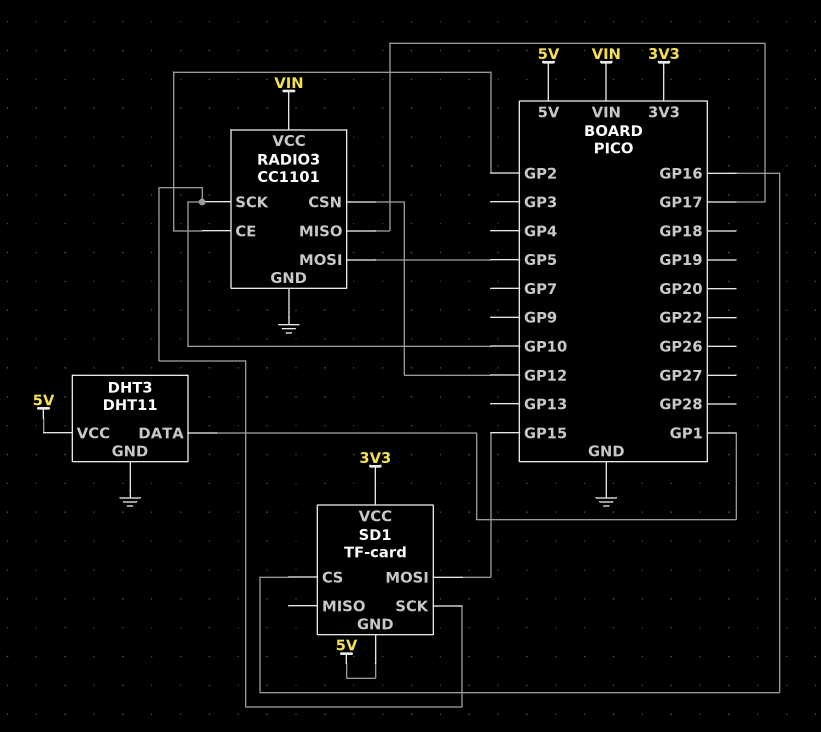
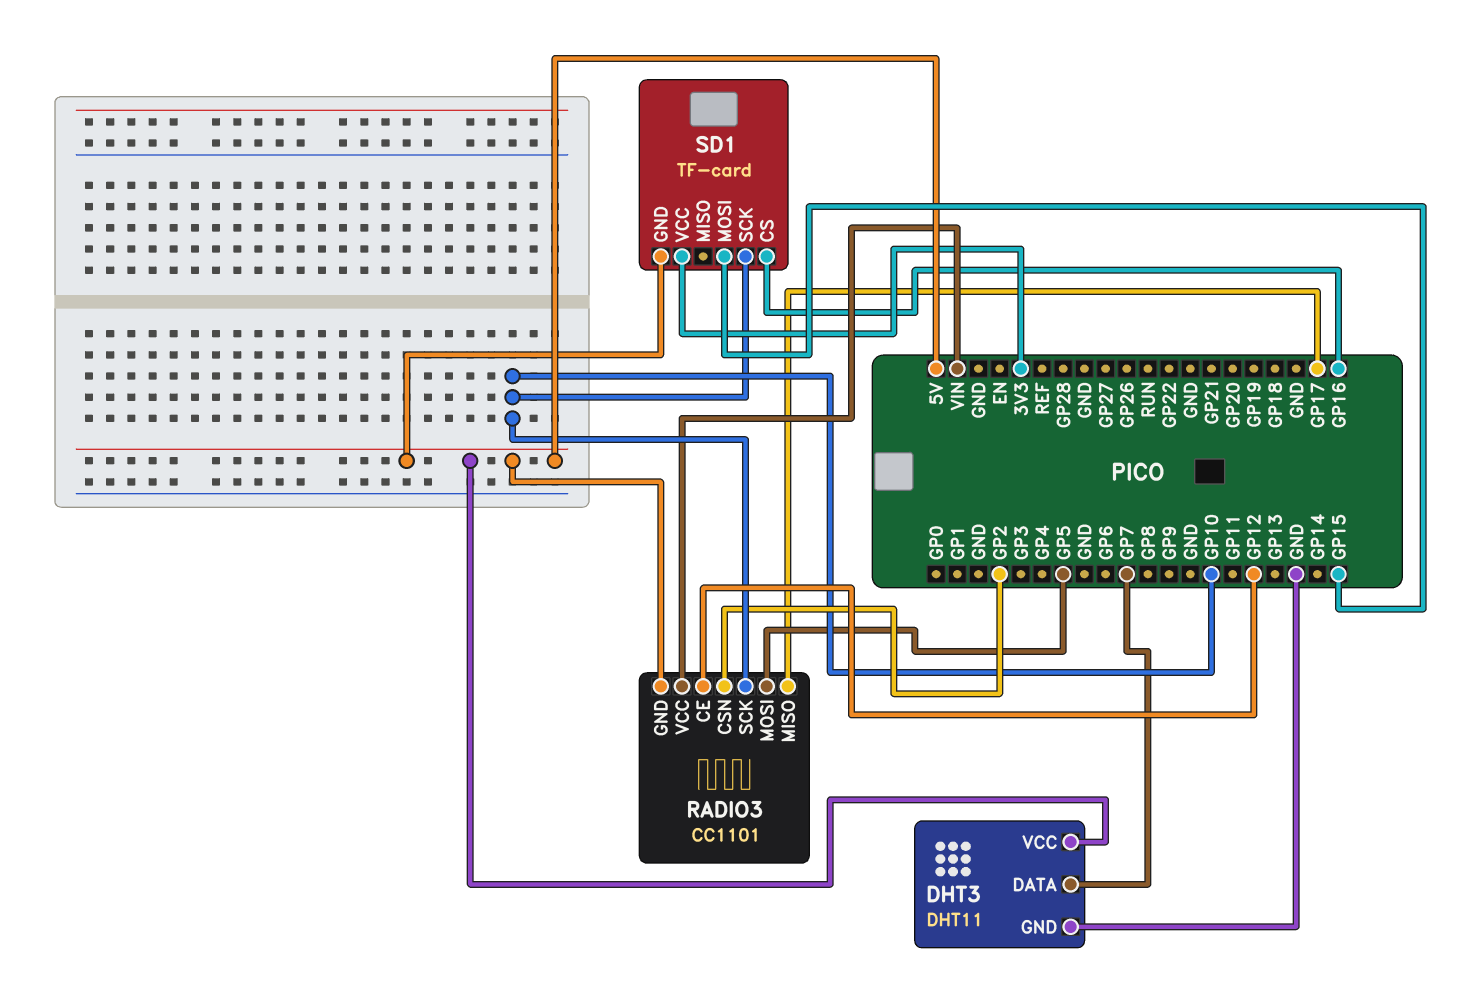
DHT3 pin DATA: GP1 -> GP7
RADIO3 pin CE: GP2 -> GP12
RADIO3 pin CSN: GP12 -> GP2
RADIO3 pin GND: GND -> 5V

